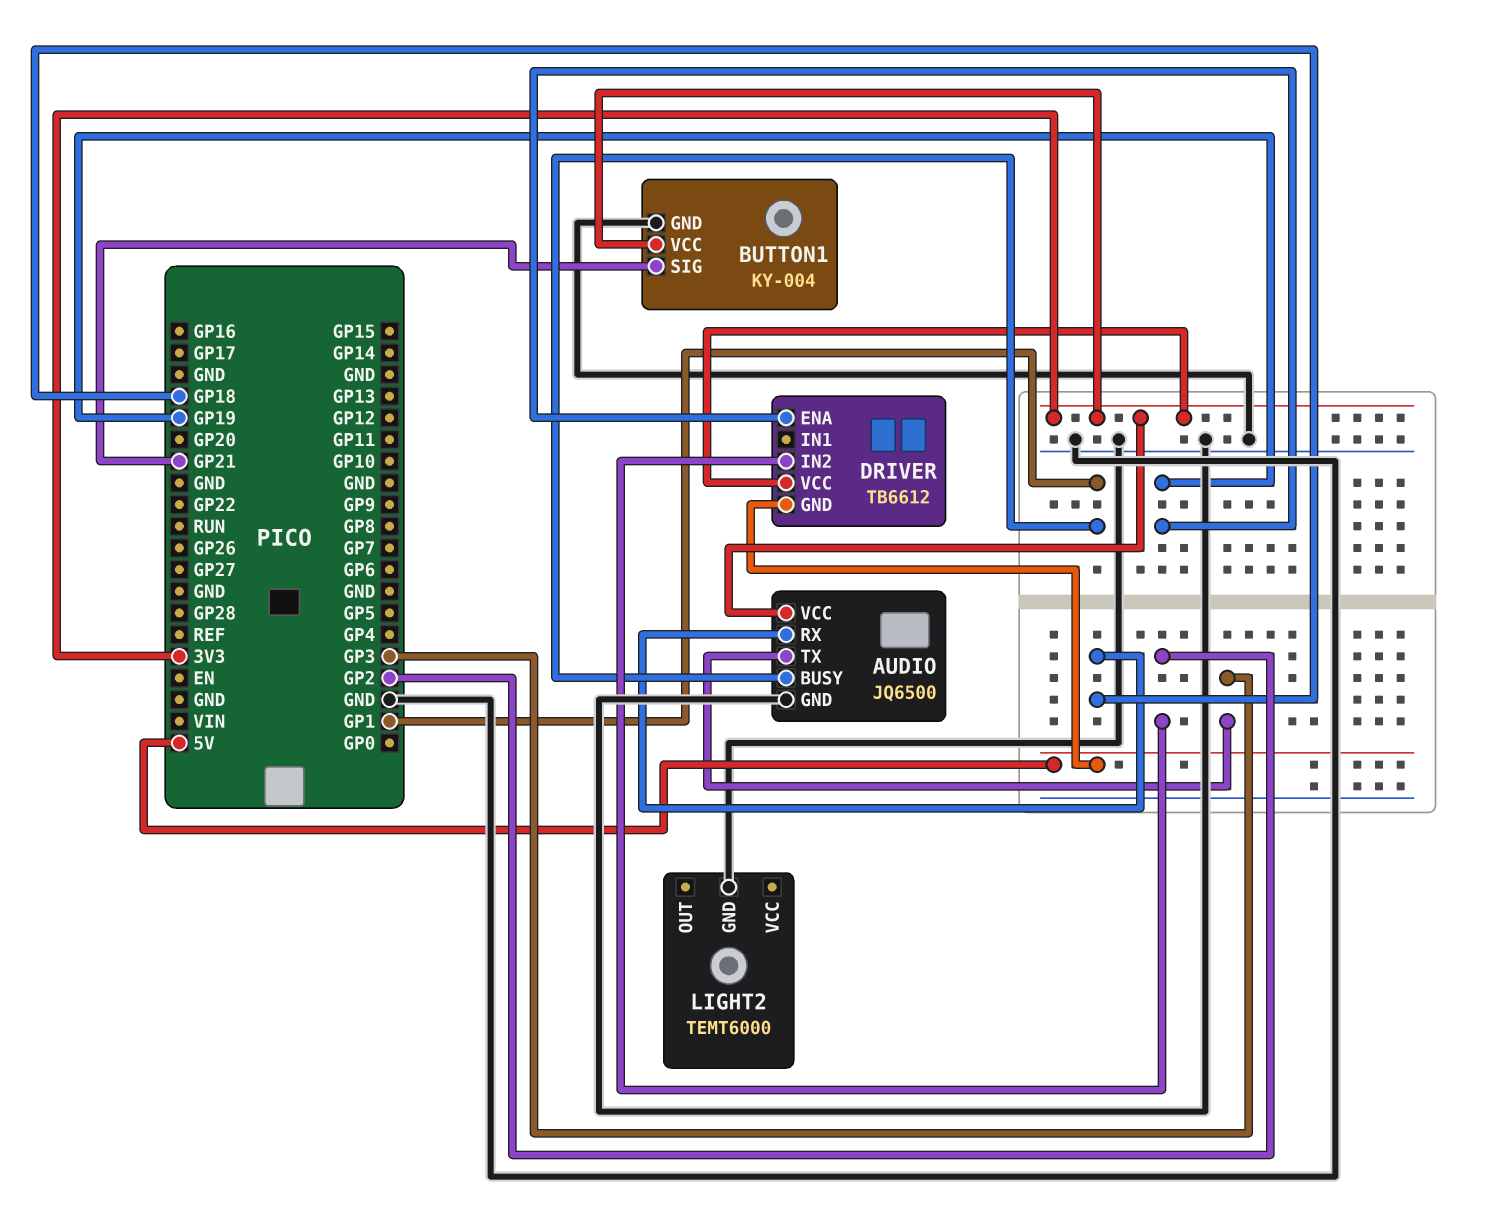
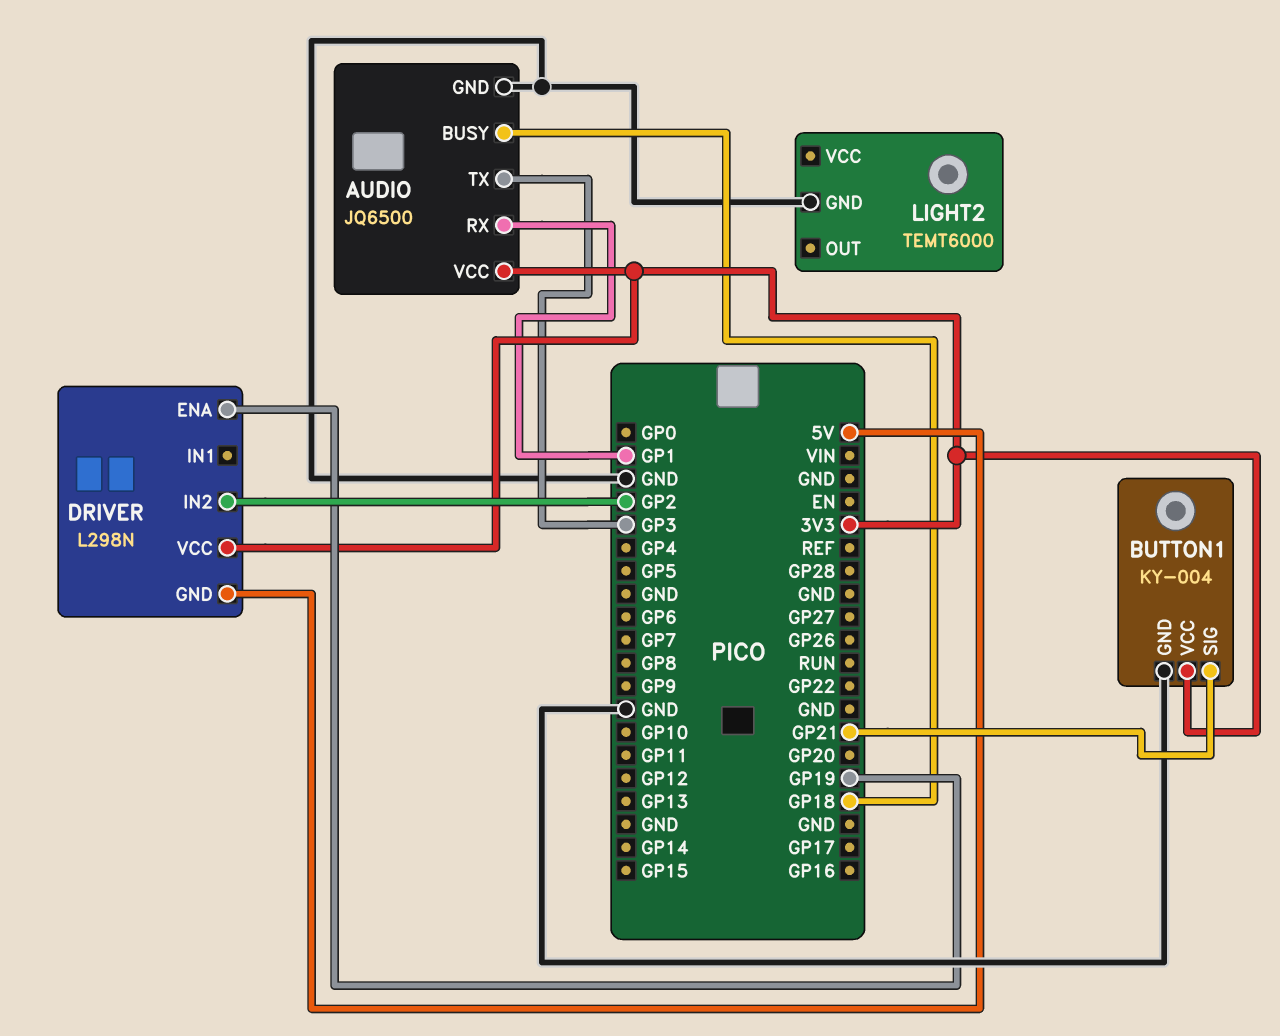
AUDIO pin BUSY: GP1 -> GP18
AUDIO pin RX: GP18 -> GP1
DRIVER: TB6612 -> L298N

